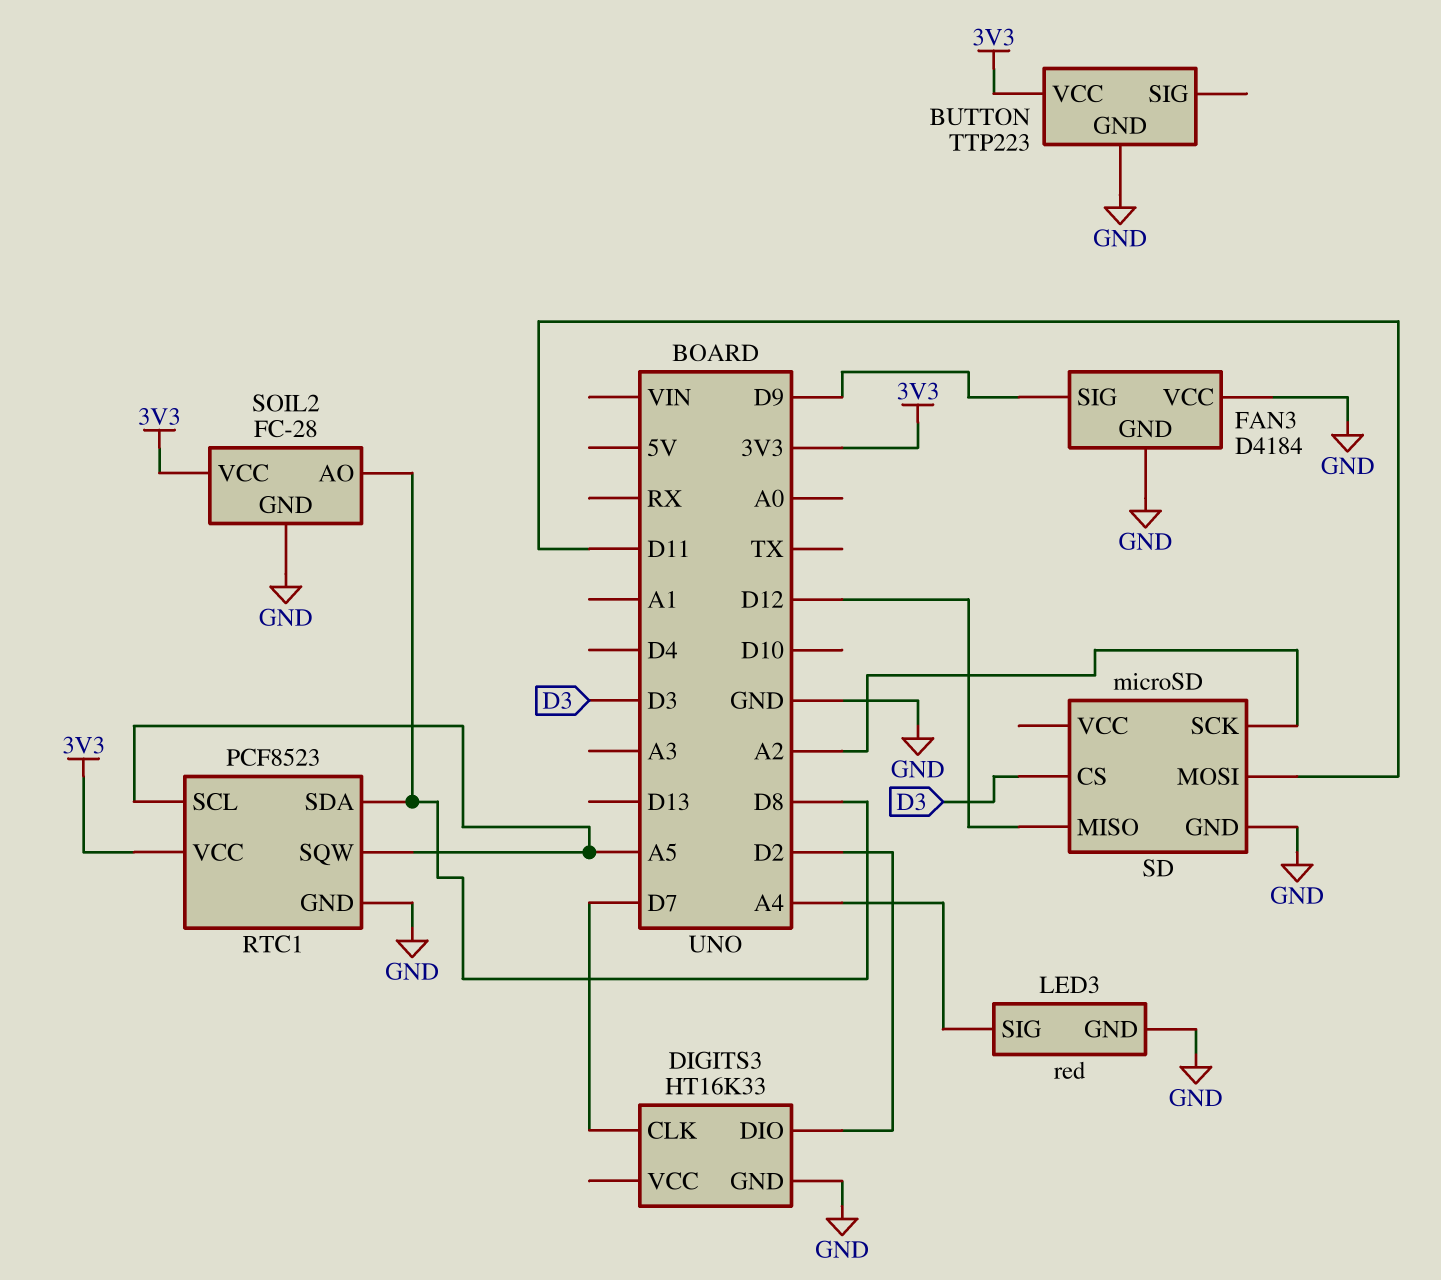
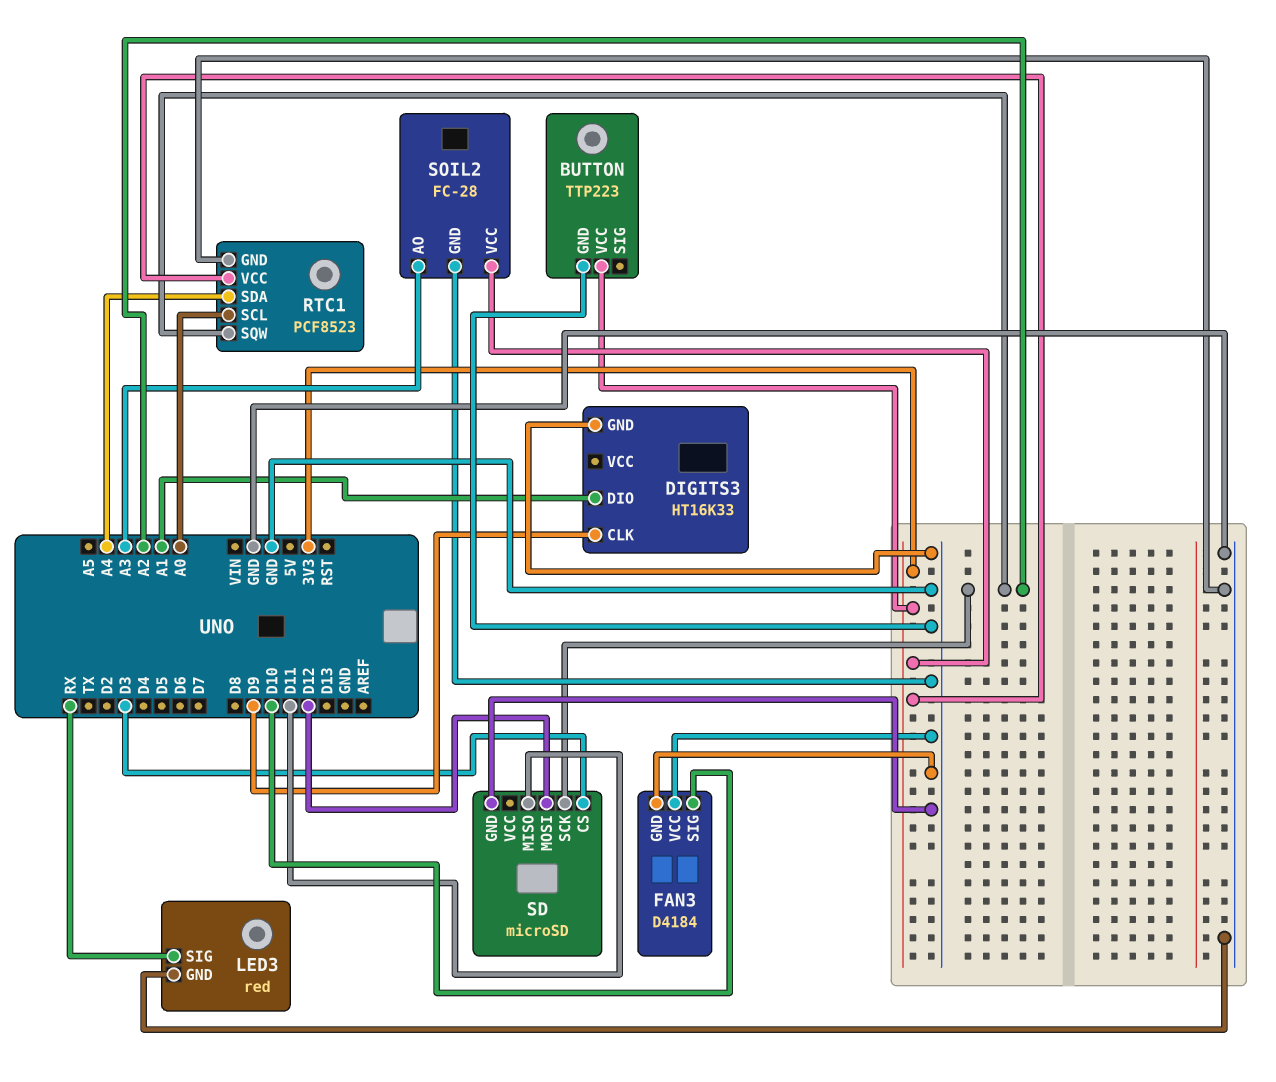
DIGITS3 pin CLK: D7 -> D9
DIGITS3 pin DIO: D2 -> A1
FAN3 pin SIG: D9 -> D10
LED3 pin SIG: A4 -> RX
RTC1 pin SCL: A5 -> A0
RTC1 pin SDA: D8 -> A4
RTC1 pin SQW: A5 -> A2
SD pin MISO: D12 -> D11
SD pin MOSI: D11 -> D12
SOIL2 pin AO: D8 -> A3

